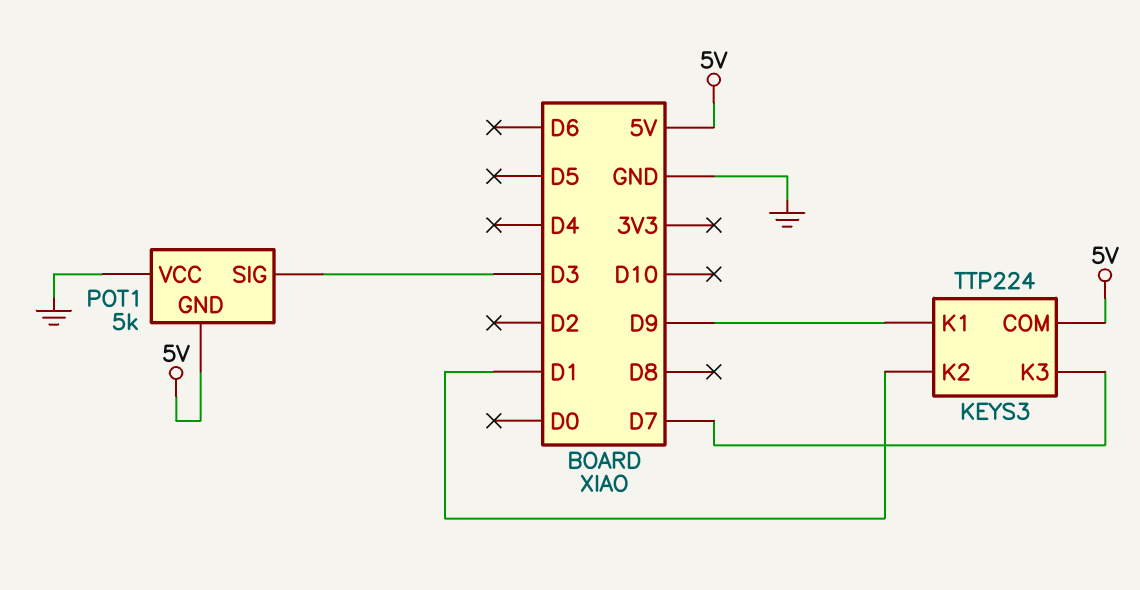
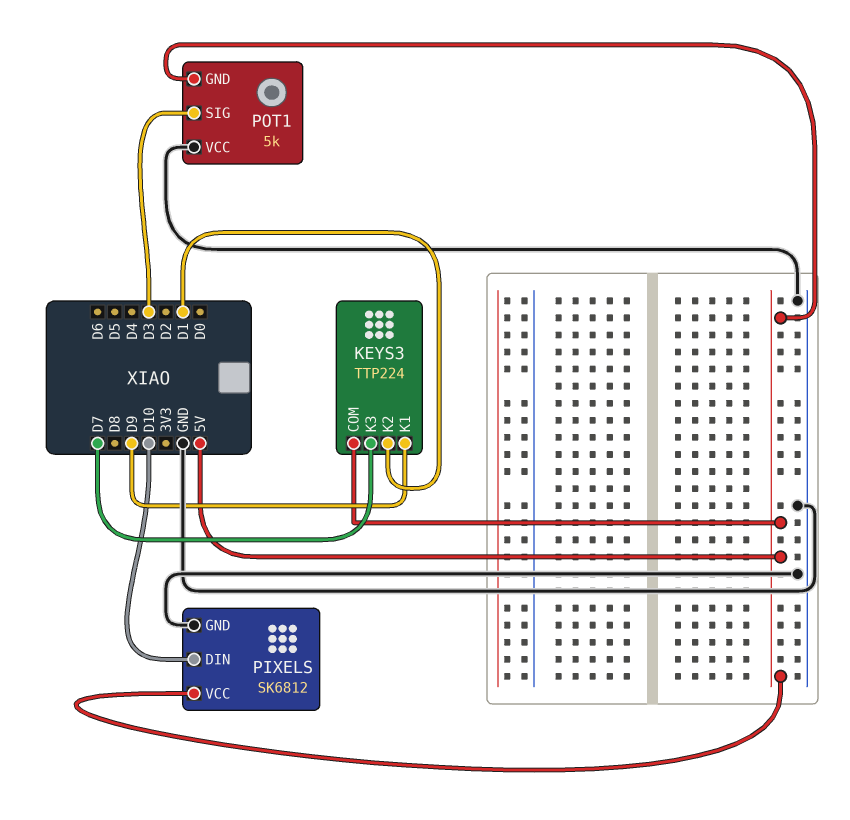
PIXELS: none -> SK6812
PIXELS pin DIN: none -> D10
PIXELS pin GND: none -> GND
PIXELS pin VCC: none -> 5V

